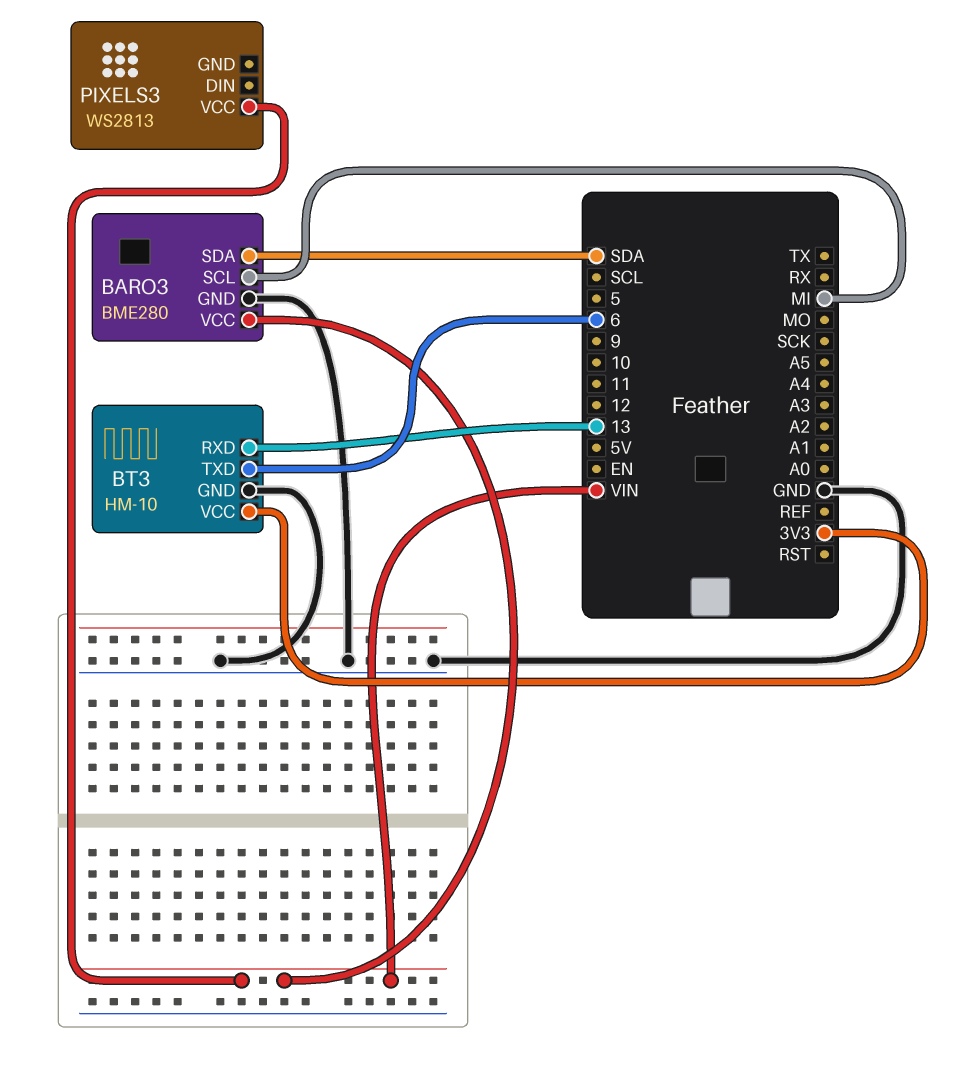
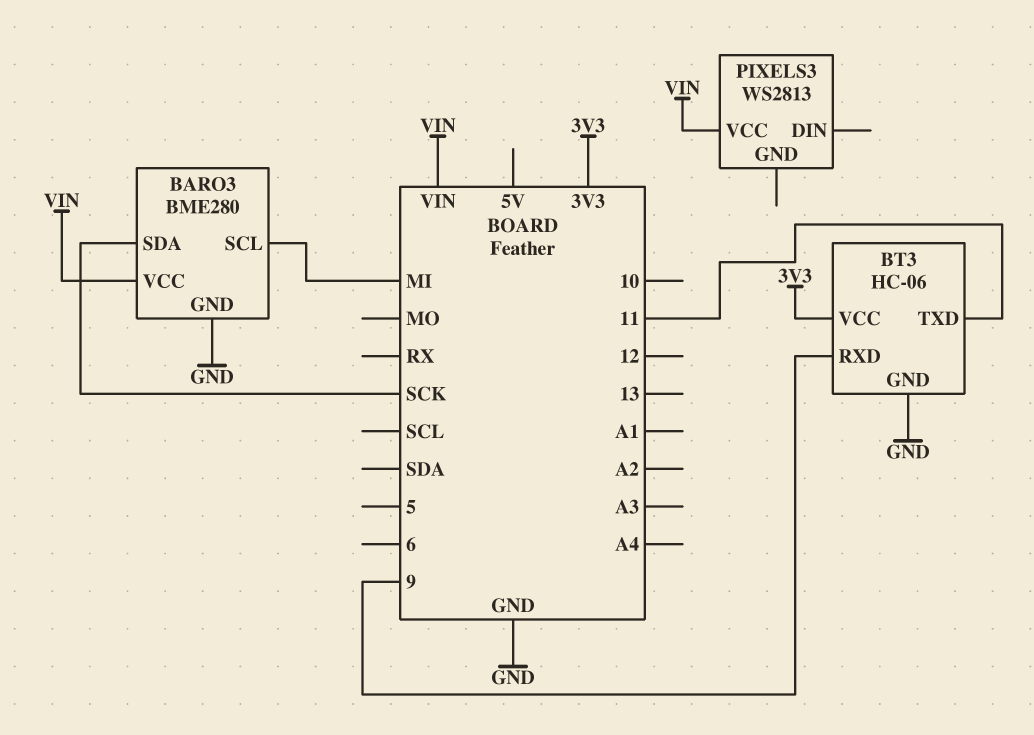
BARO3 pin SDA: SDA -> SCK
BT3: HM-10 -> HC-06
BT3 pin RXD: 13 -> 9
BT3 pin TXD: 6 -> 11

